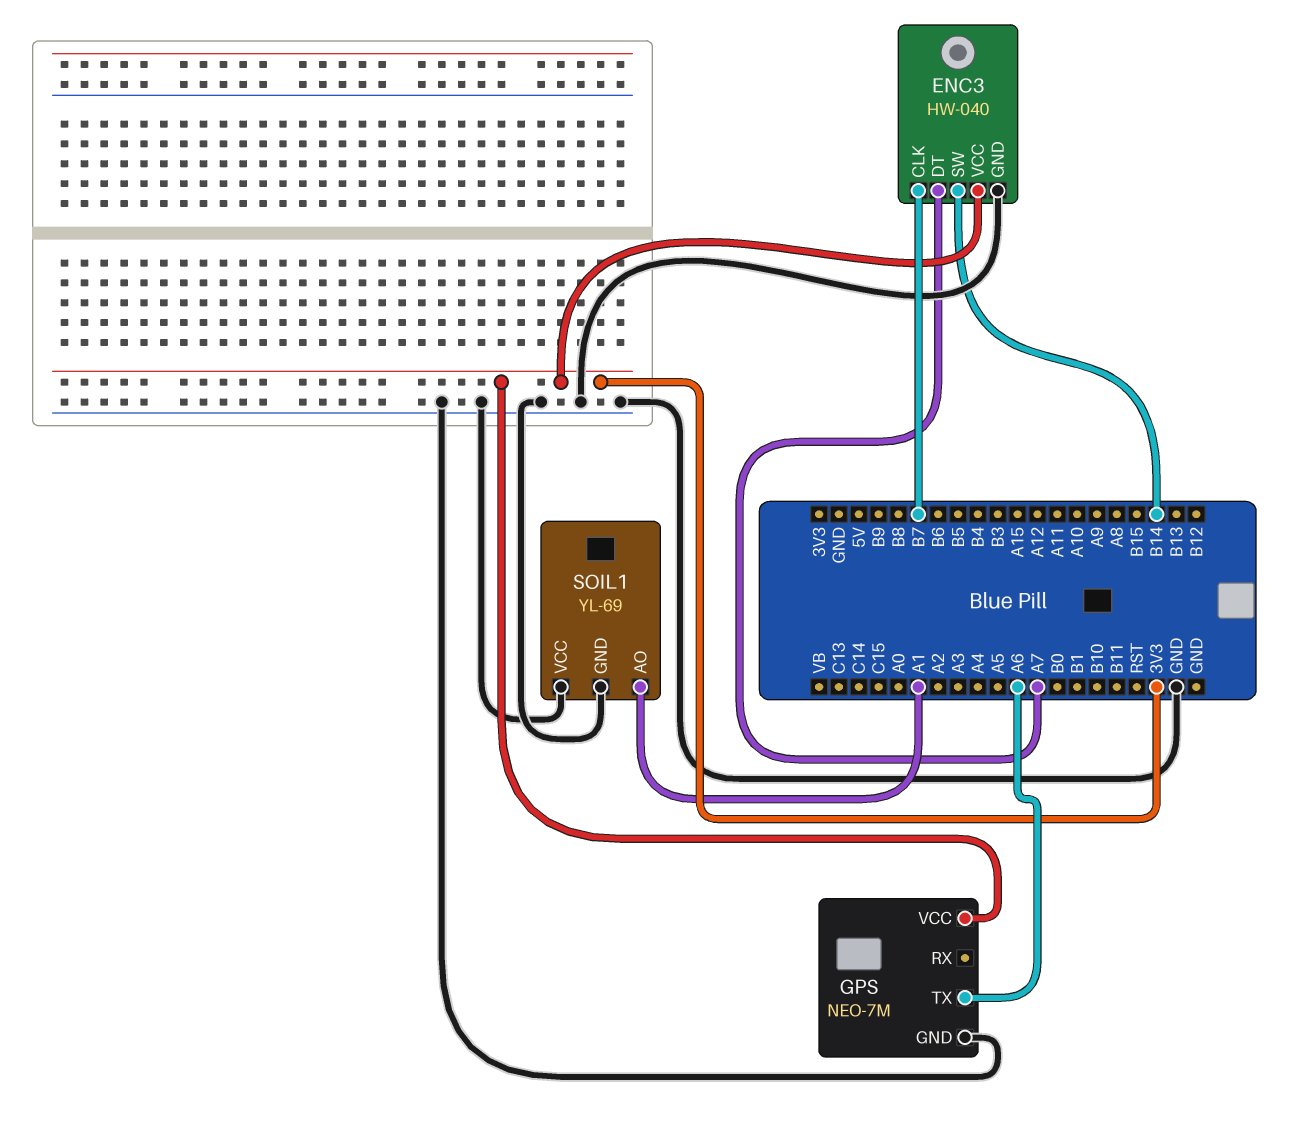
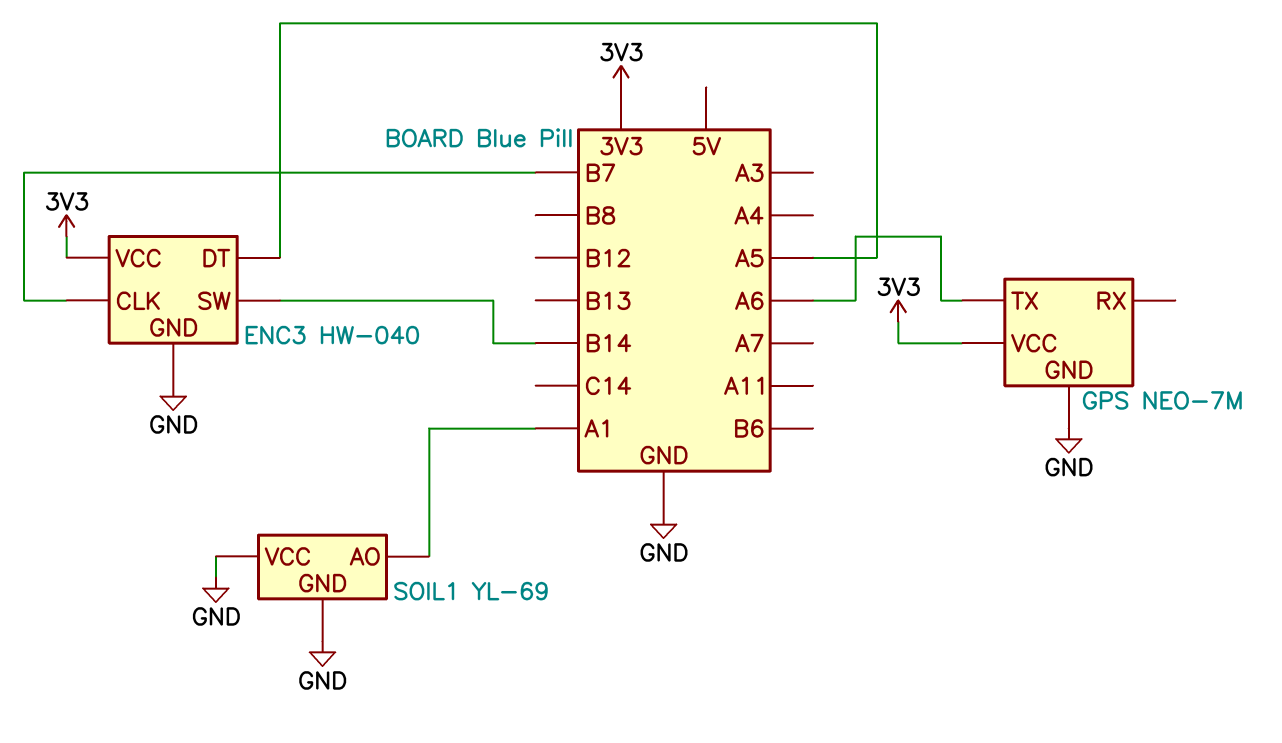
ENC3 pin DT: A7 -> A5

